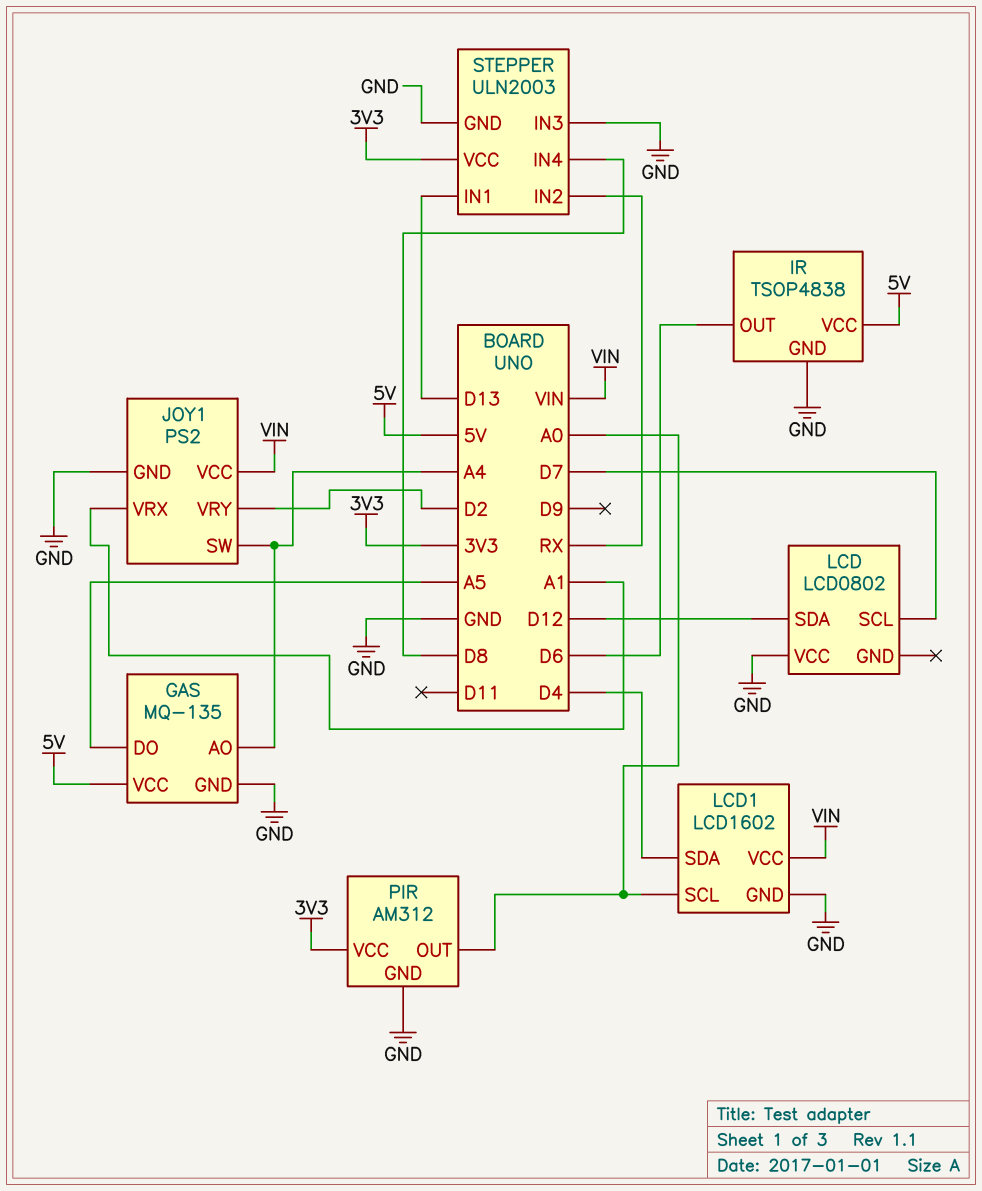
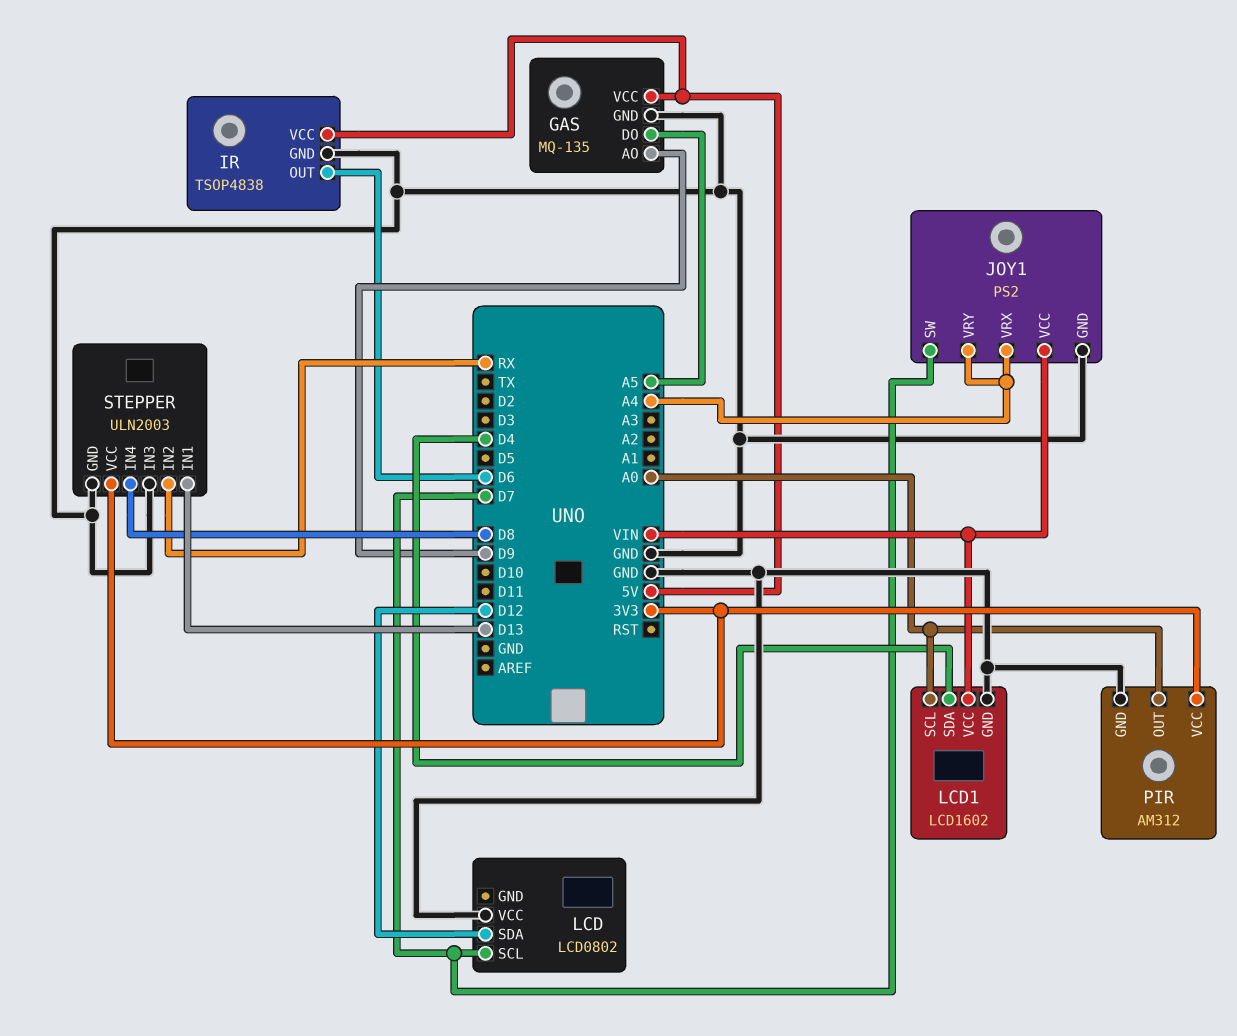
GAS pin AO: A4 -> D9
JOY1 pin SW: A4 -> D7
JOY1 pin VRX: A1 -> A4
JOY1 pin VRY: D2 -> A4

